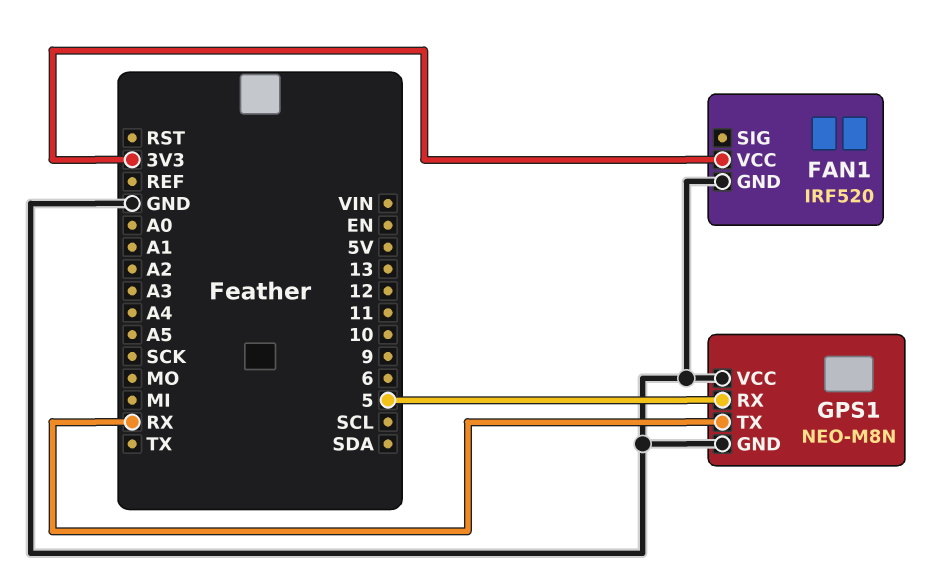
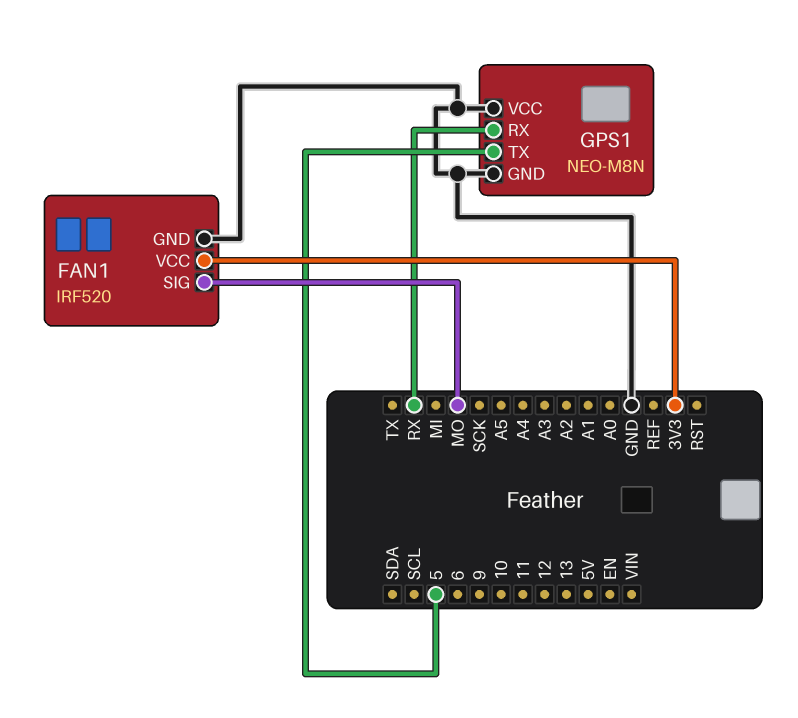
FAN1 pin SIG: none -> MO
GPS1 pin RX: 5 -> RX
GPS1 pin TX: RX -> 5

